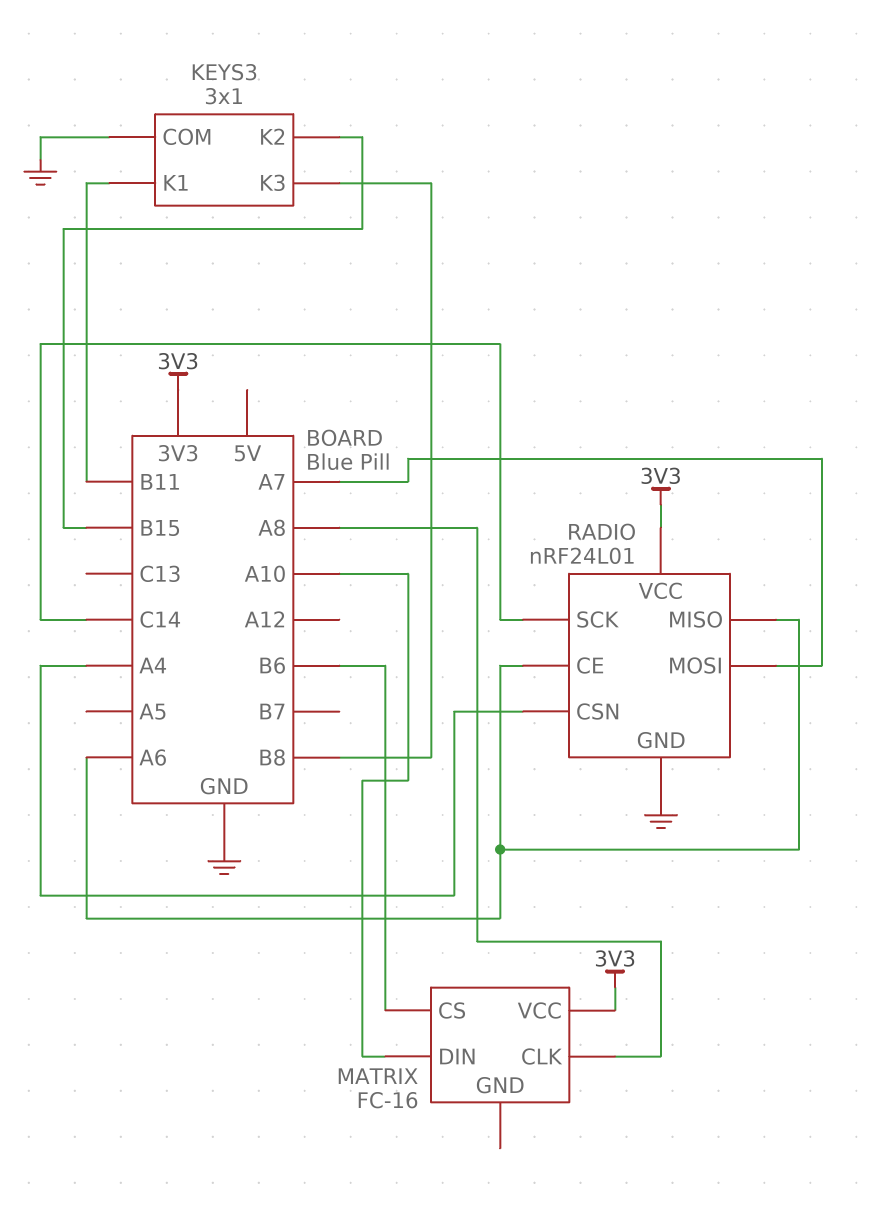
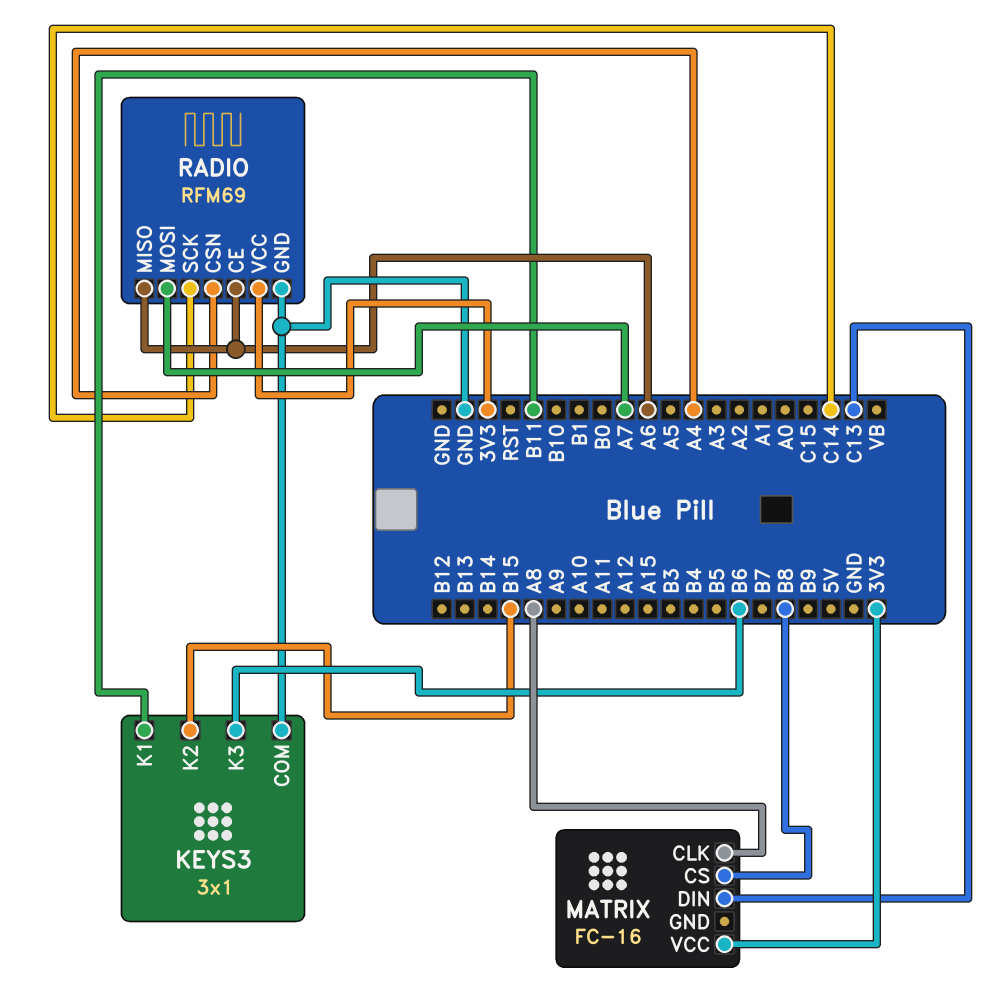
KEYS3 pin K3: B8 -> B6
MATRIX pin CS: B6 -> B8
MATRIX pin DIN: A10 -> C13
RADIO: nRF24L01 -> RFM69

